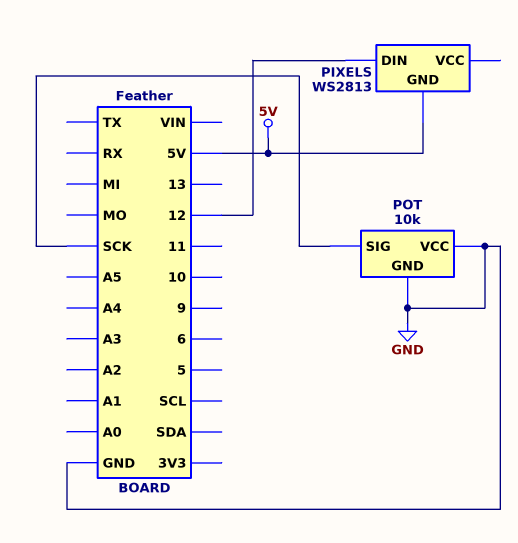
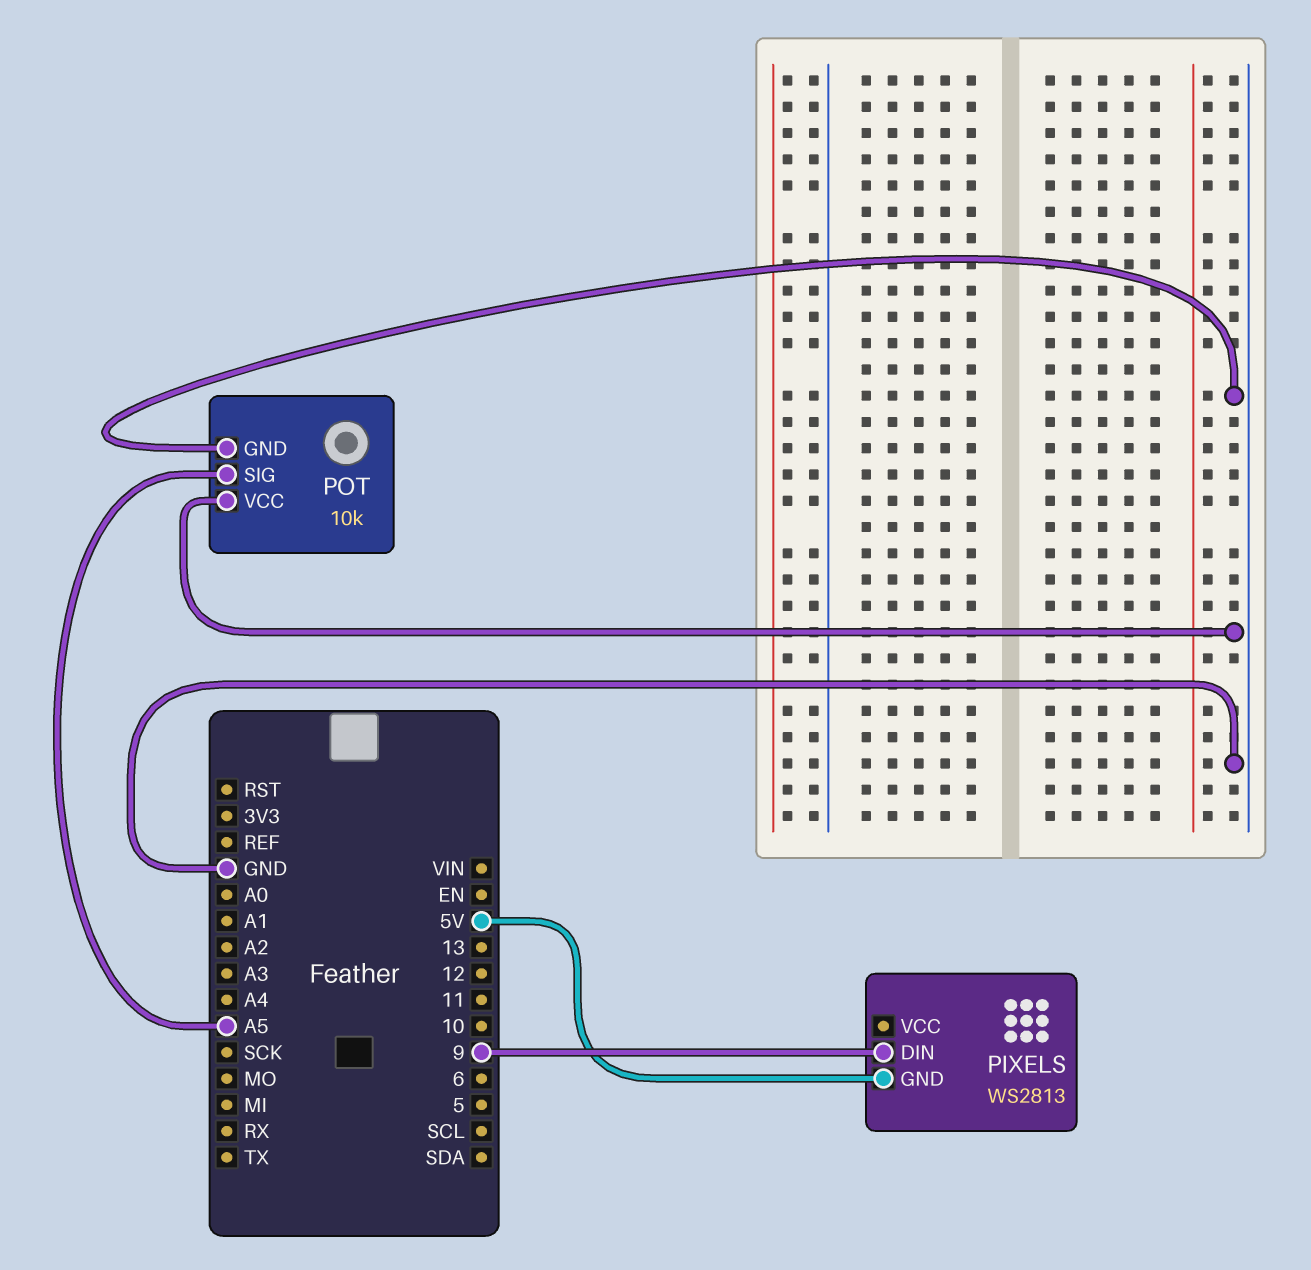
PIXELS pin DIN: 12 -> 9
POT pin SIG: SCK -> A5

